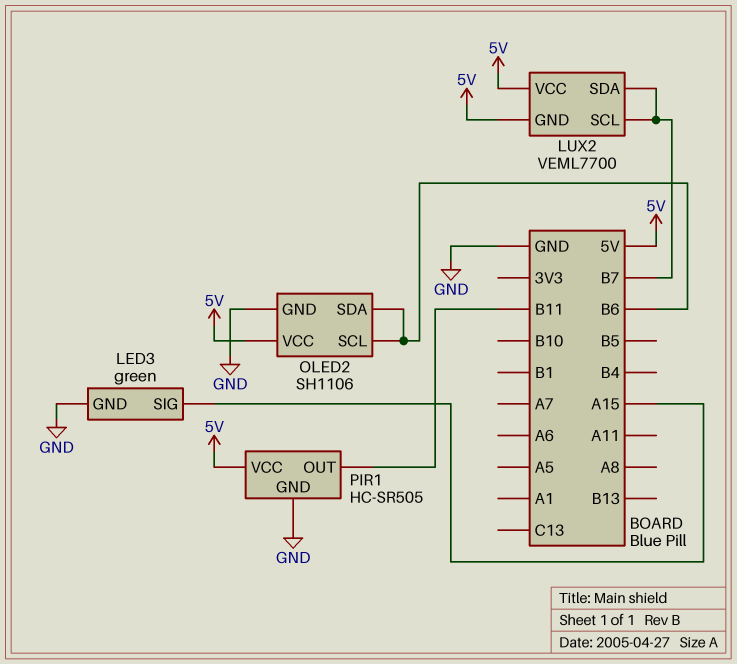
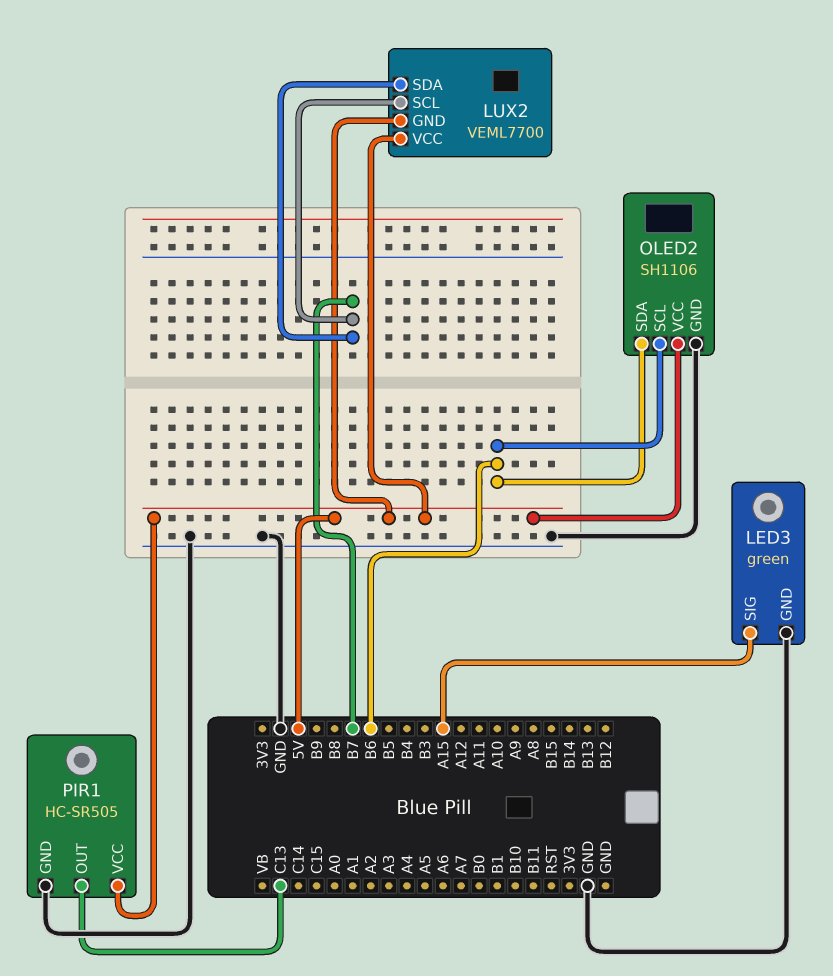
PIR1 pin OUT: B11 -> C13

